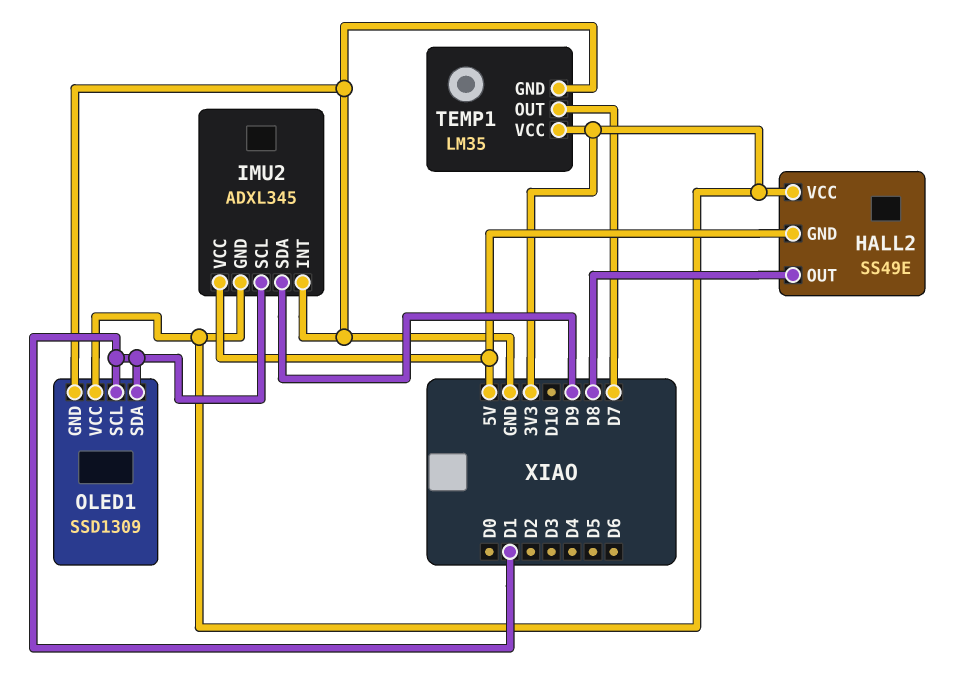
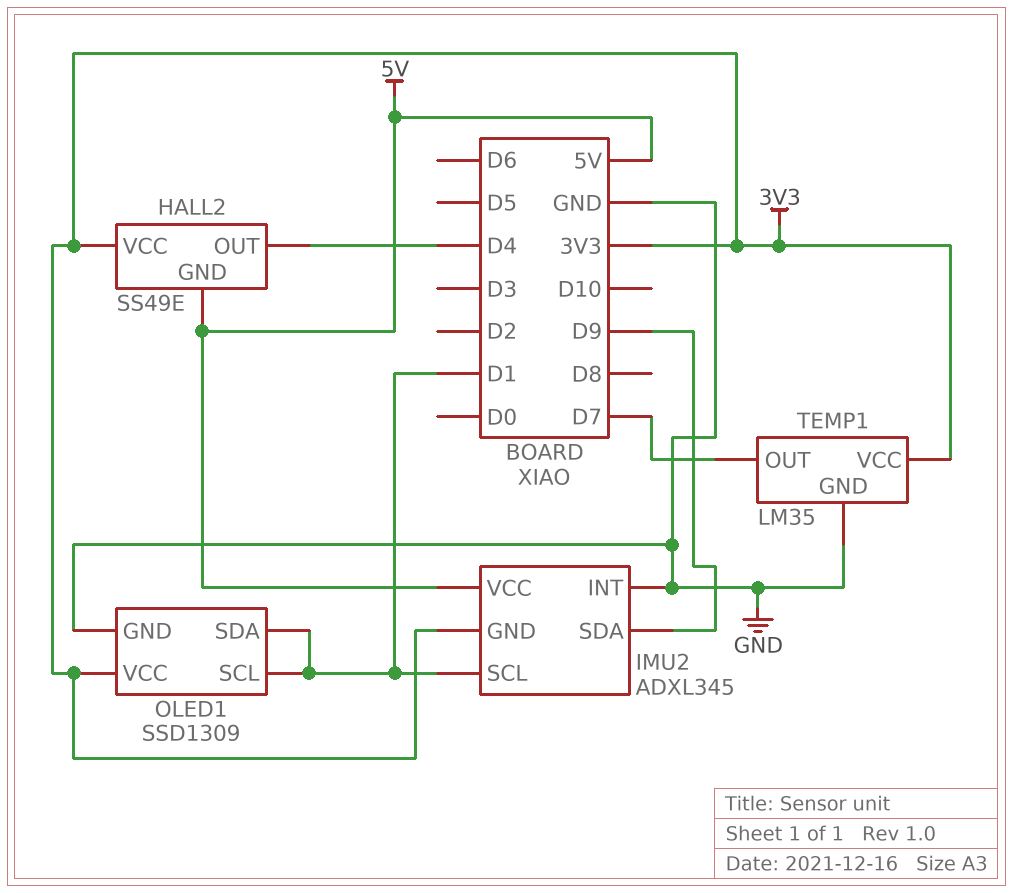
HALL2 pin OUT: D8 -> D4

